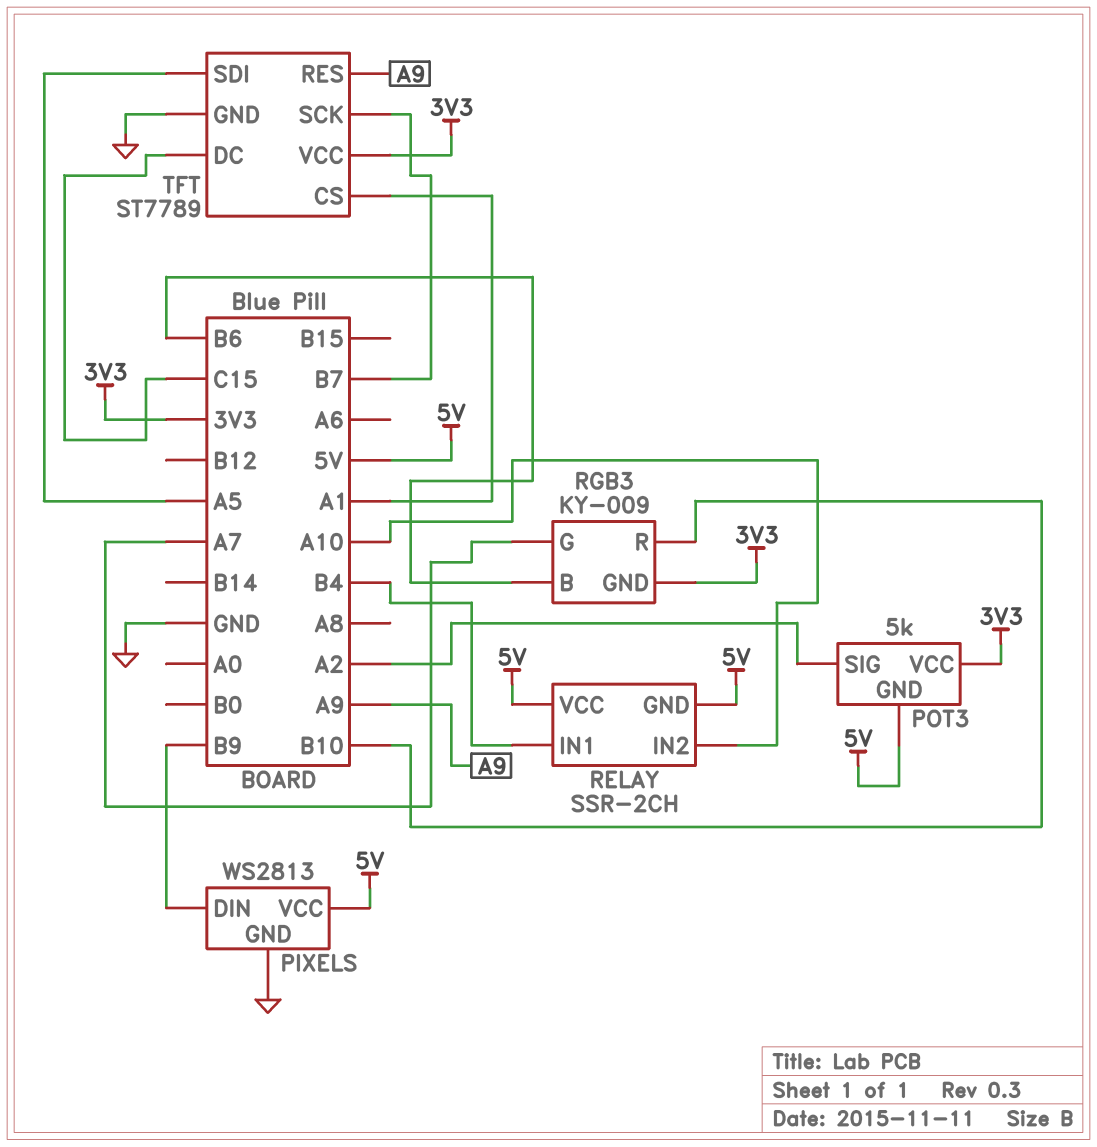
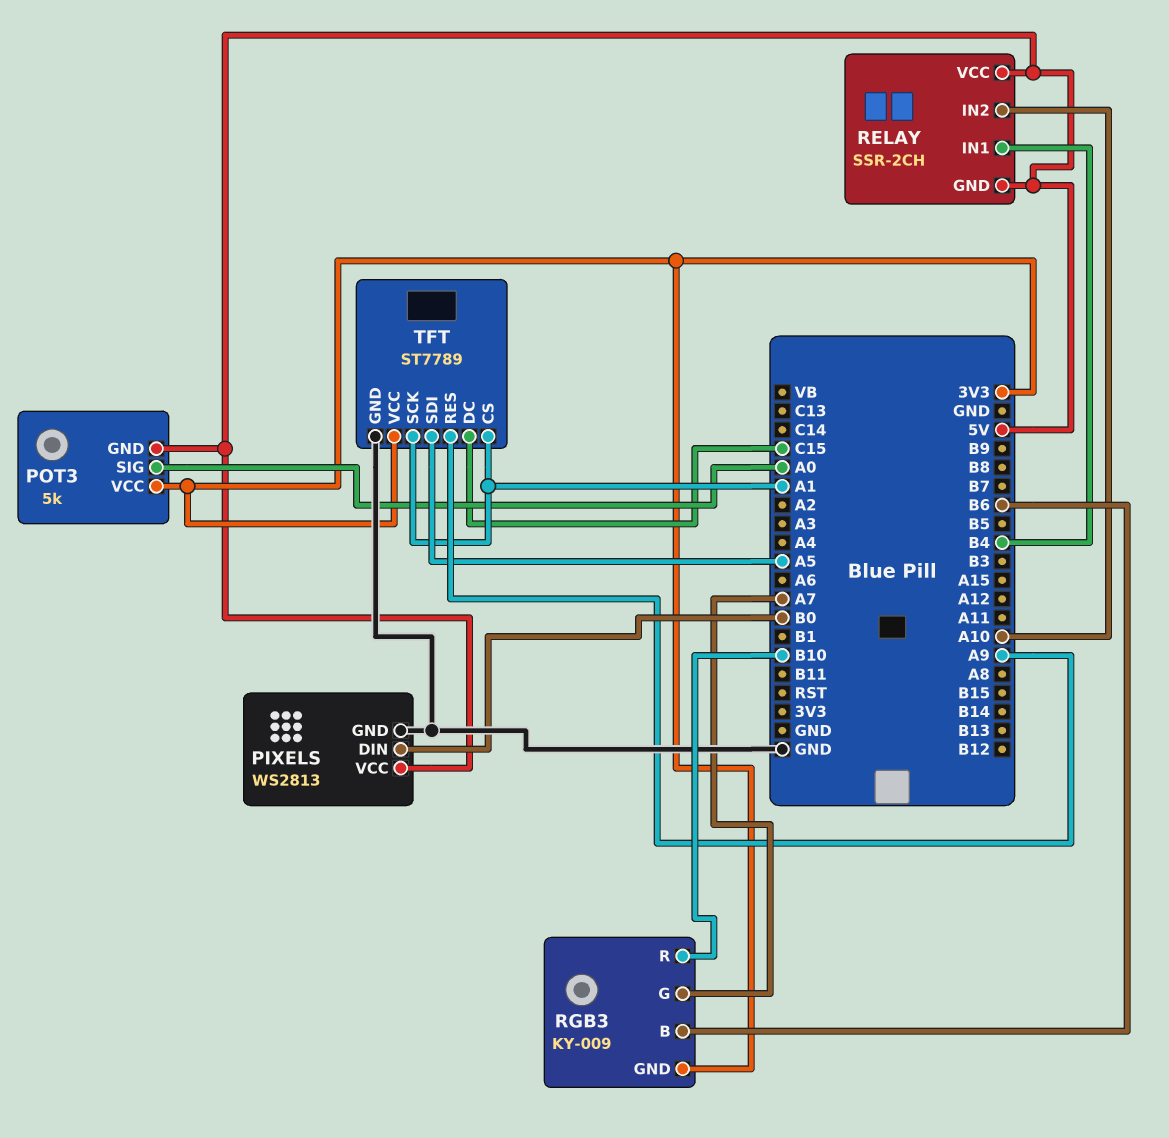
PIXELS pin DIN: B9 -> B0
POT3 pin SIG: A2 -> A0
TFT pin SCK: B7 -> A1

